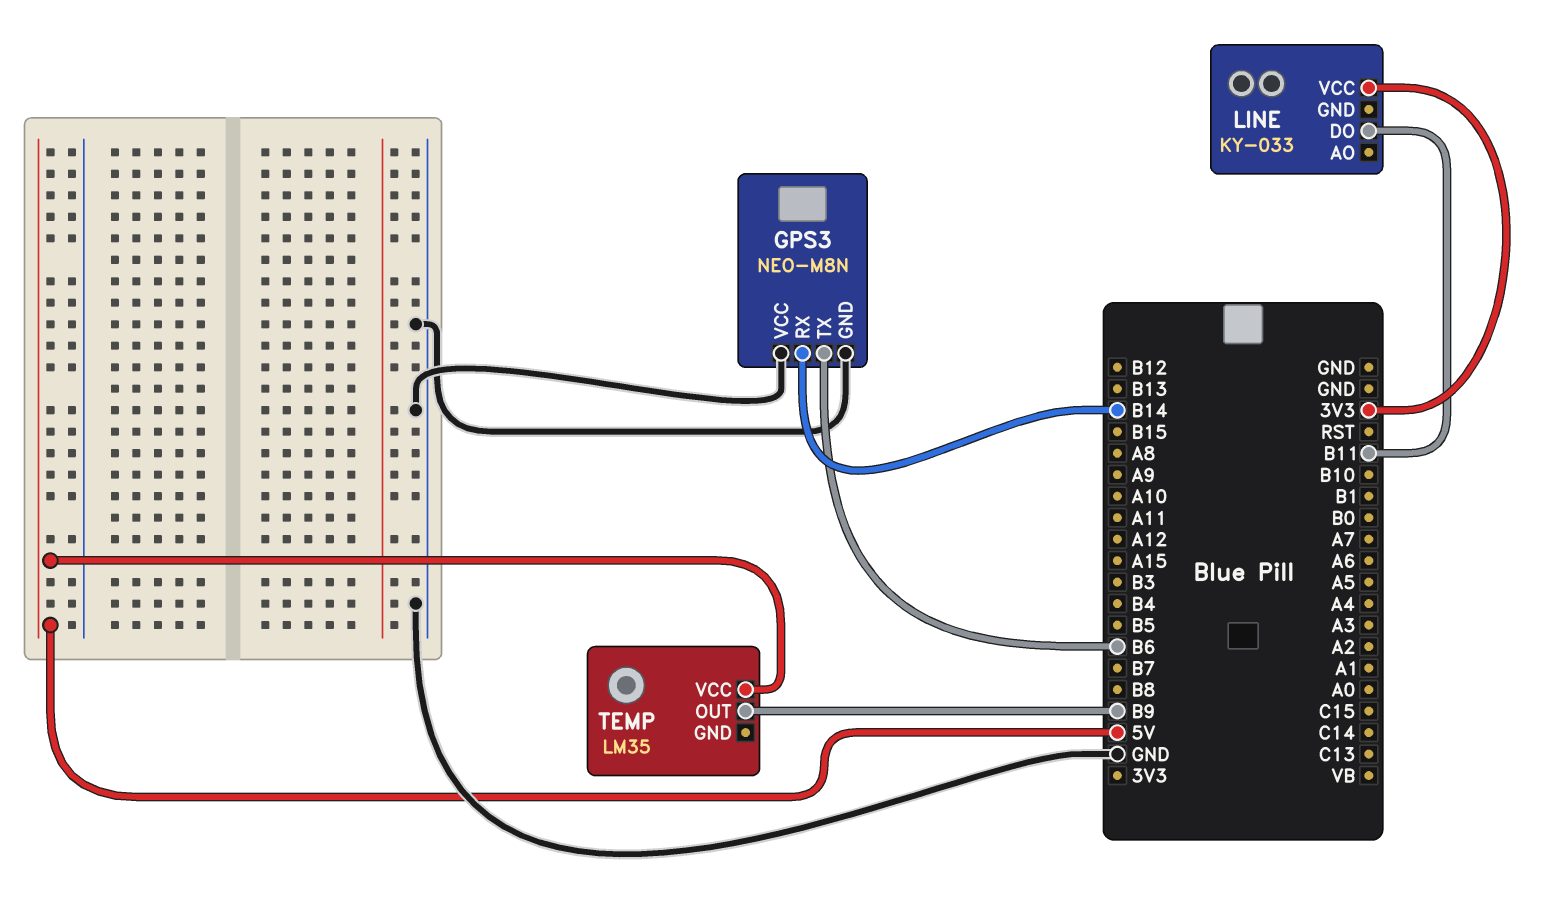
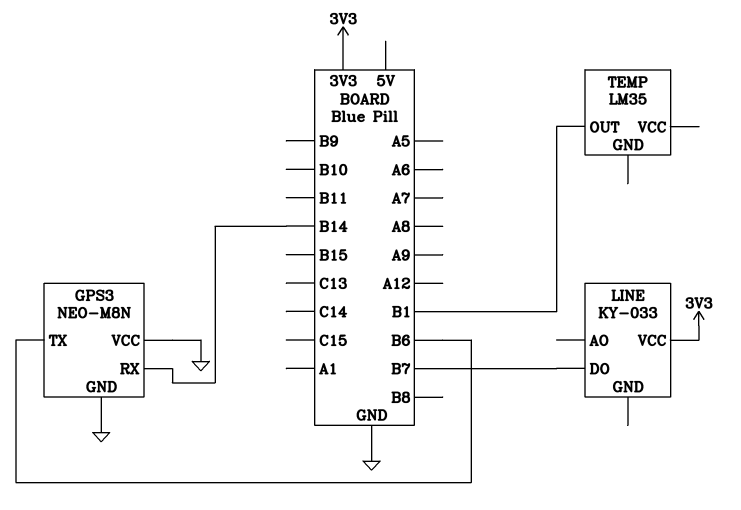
LINE pin DO: B11 -> B7
TEMP pin OUT: B9 -> B1
TEMP pin VCC: 5V -> none

